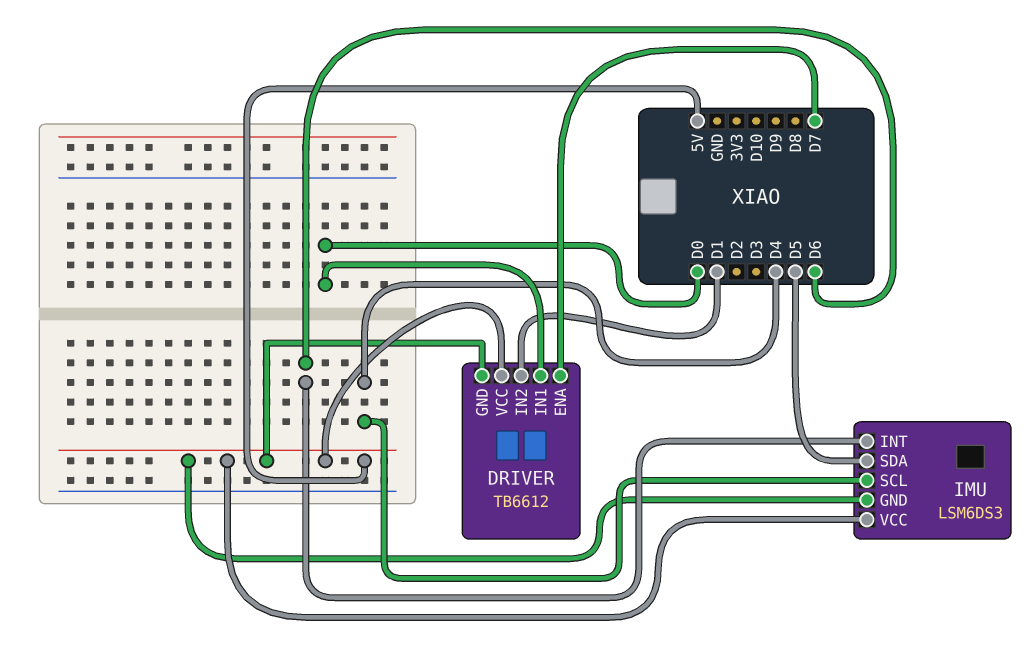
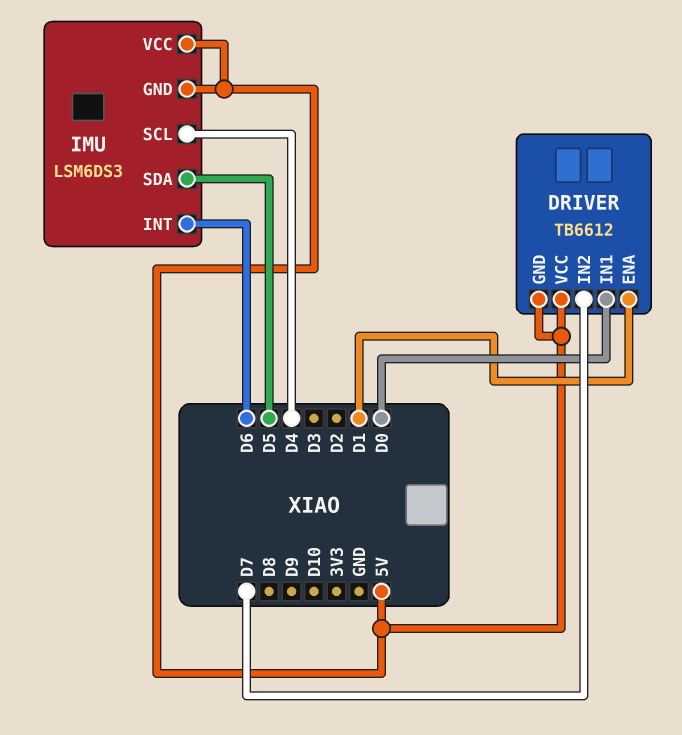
DRIVER pin ENA: D7 -> D1
DRIVER pin IN2: D1 -> D7

